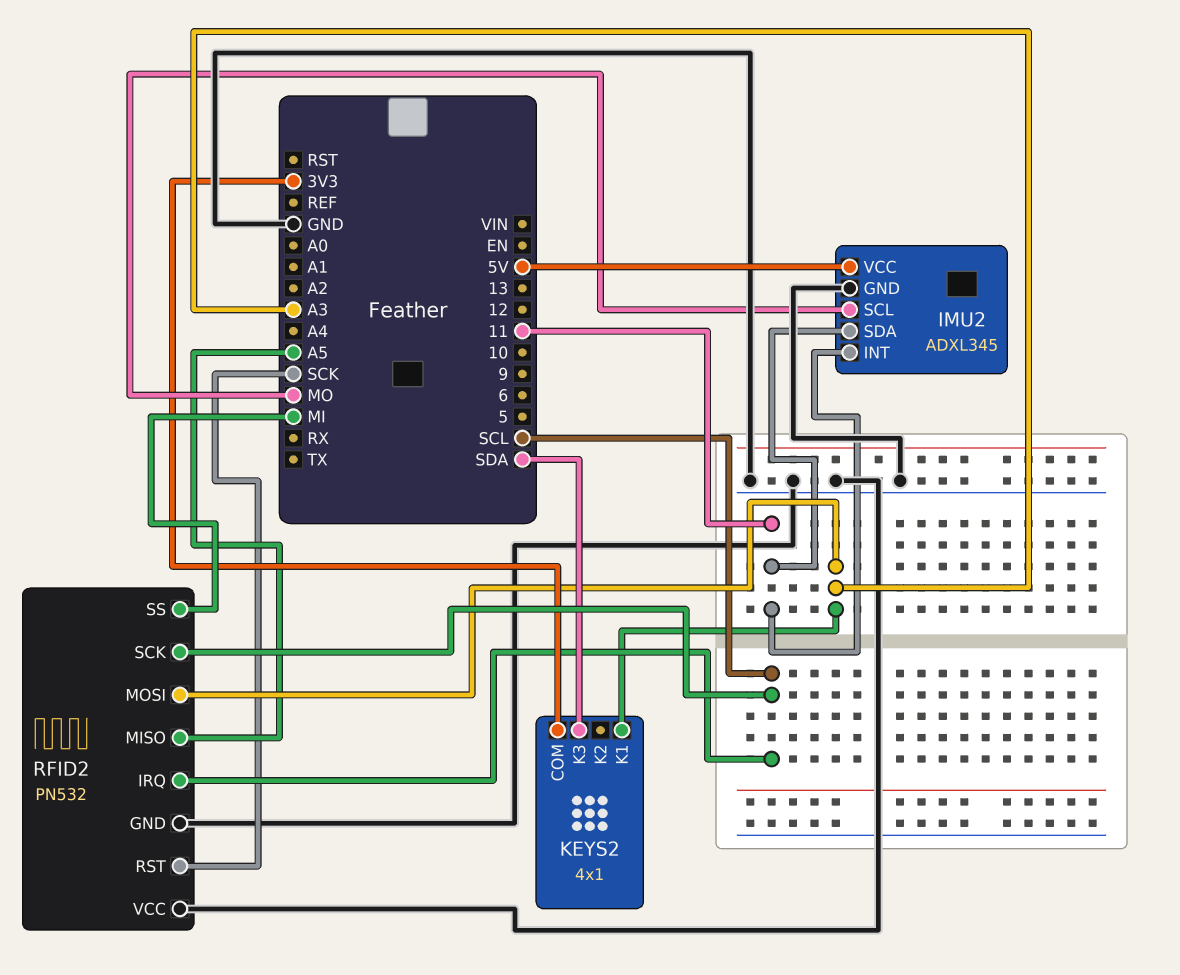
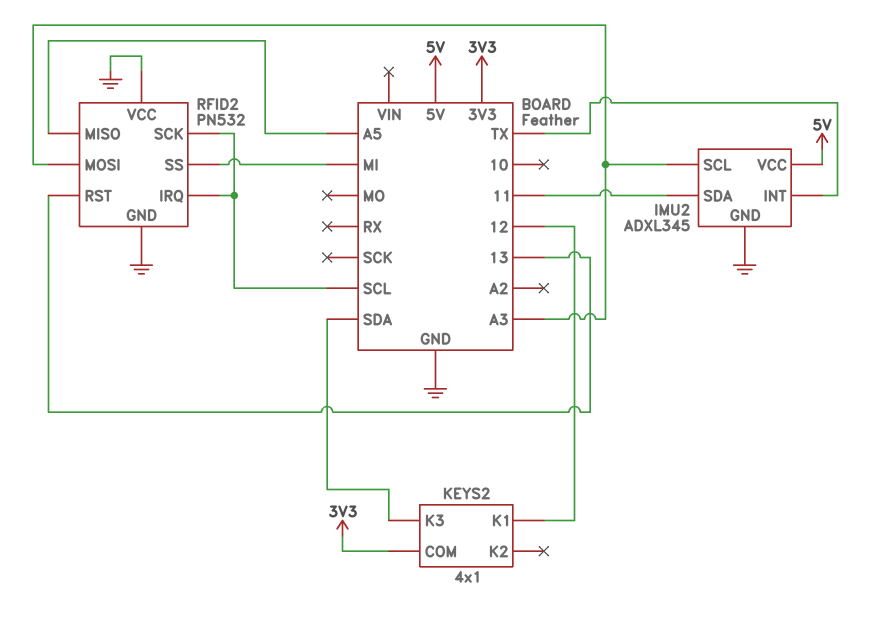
IMU2 pin INT: 11 -> TX
IMU2 pin SCL: MO -> A3
KEYS2 pin K1: A3 -> 12
RFID2 pin RST: SCK -> 13

